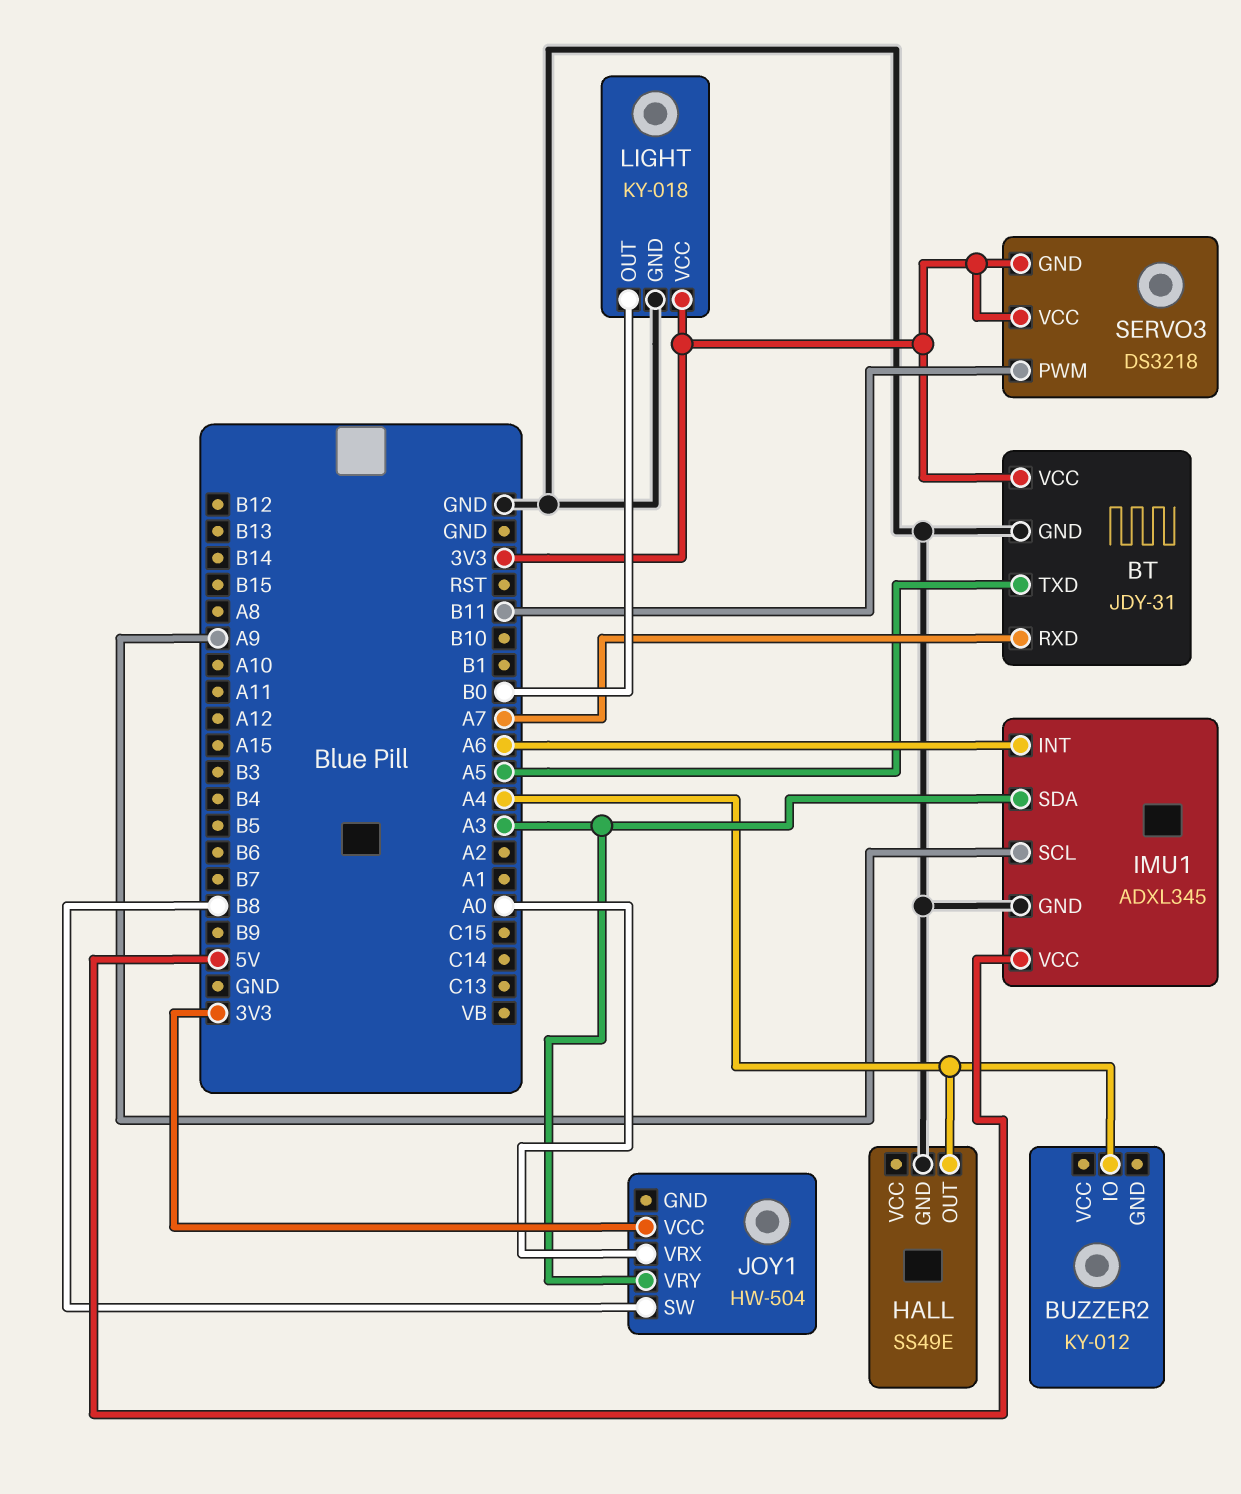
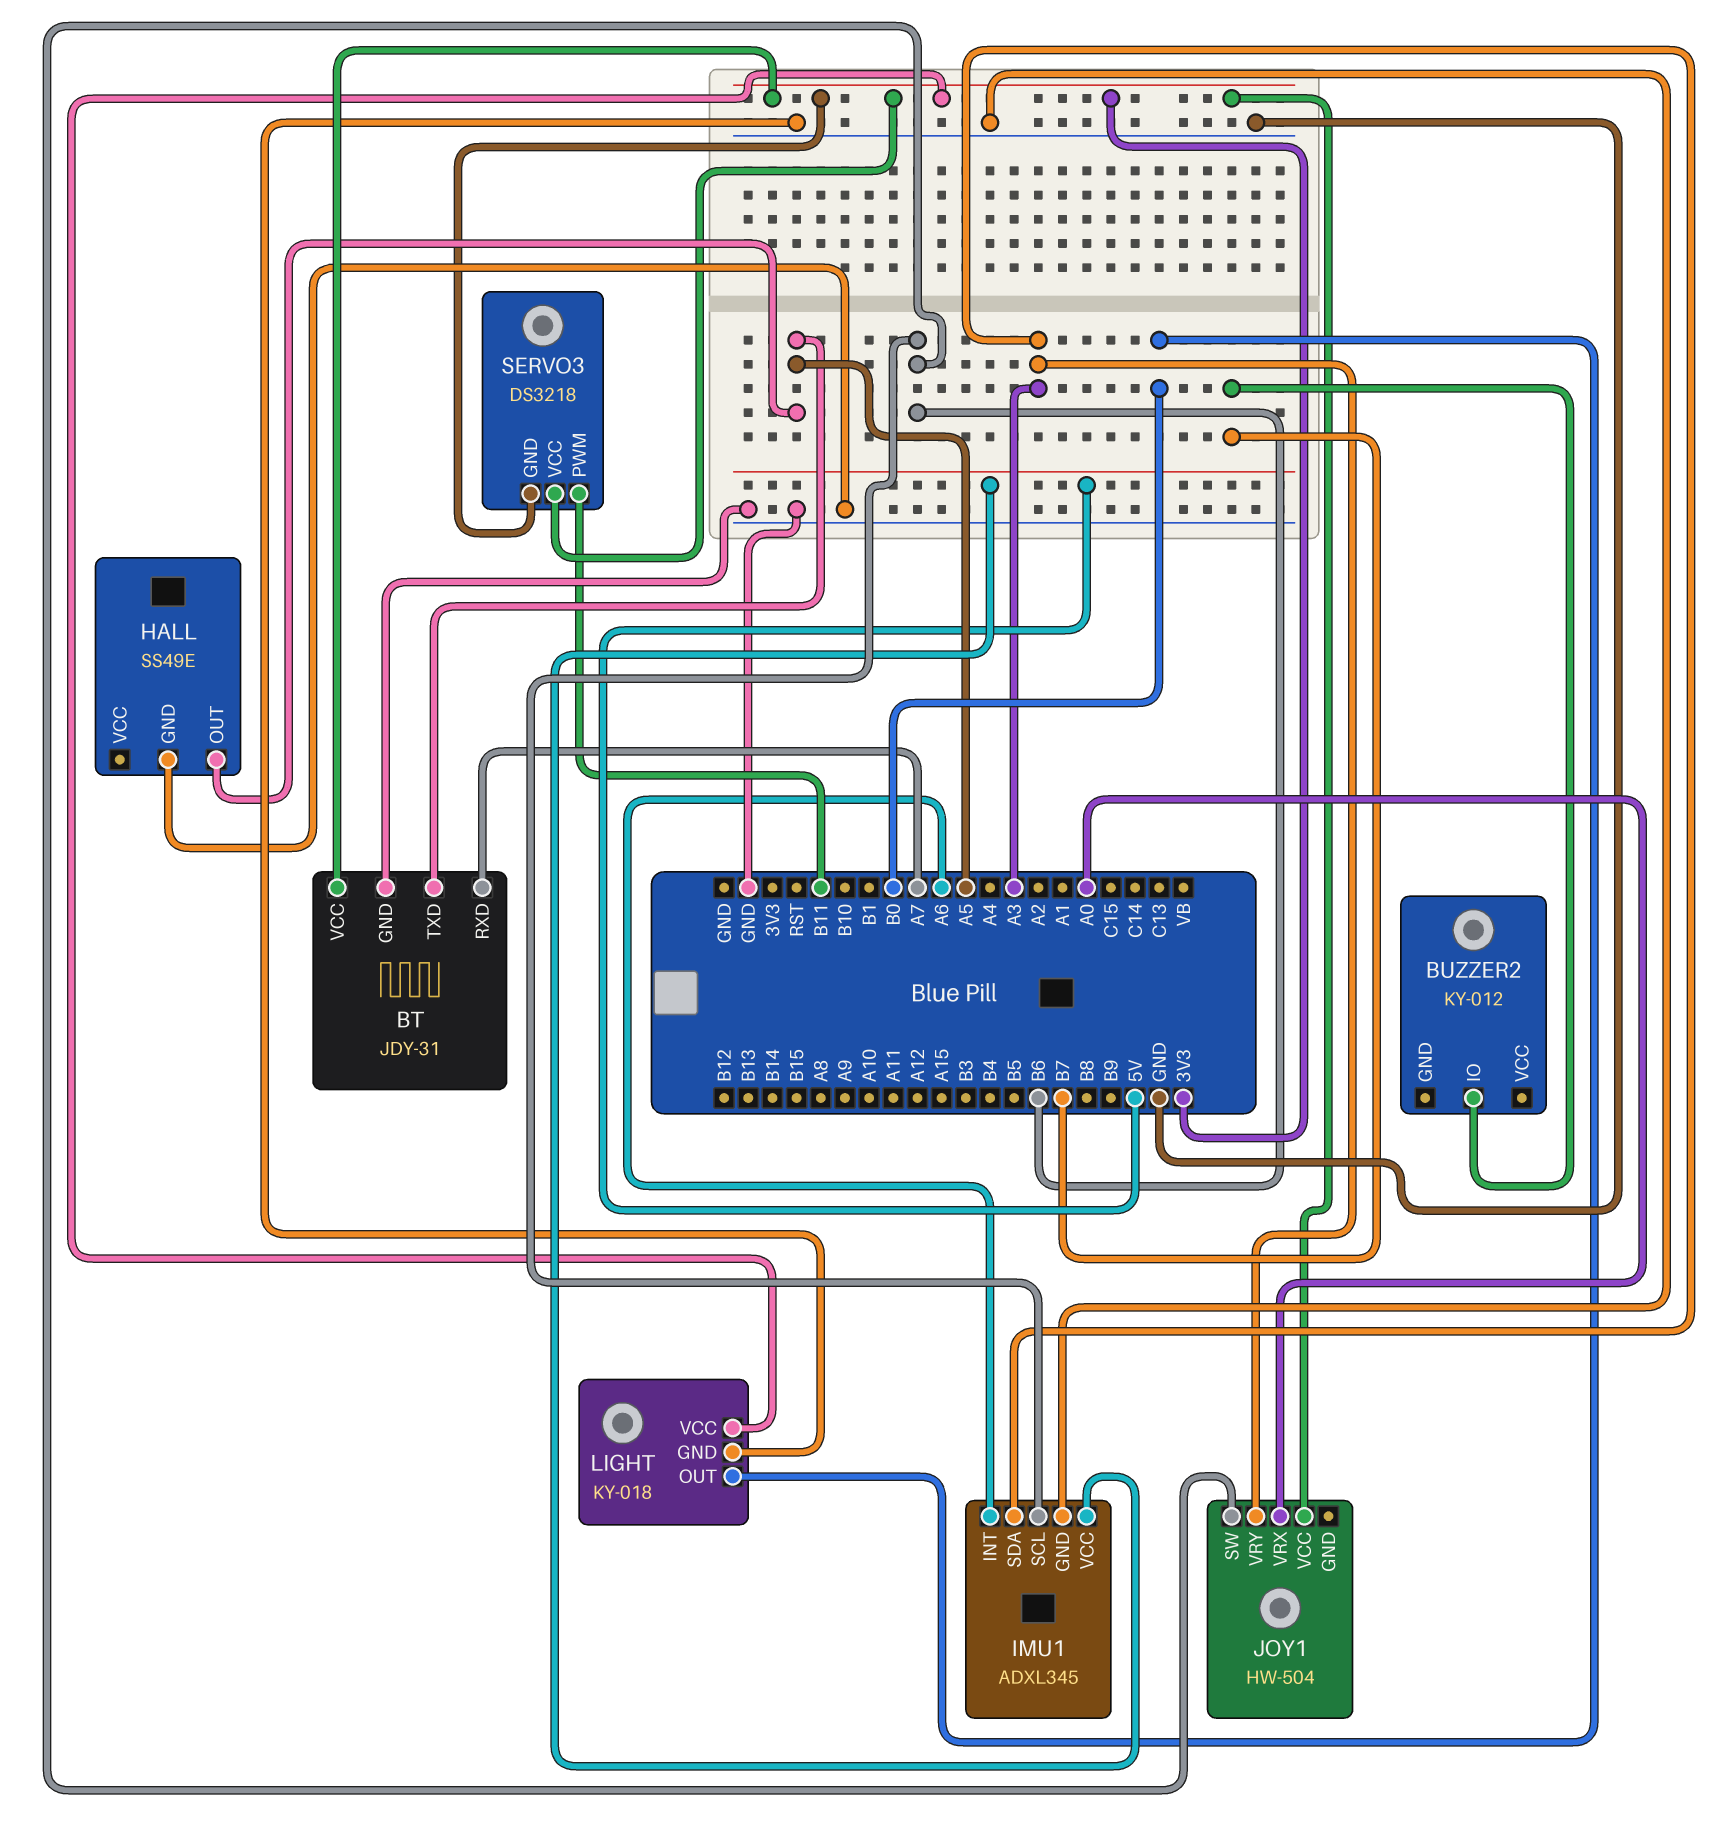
BUZZER2 pin IO: A4 -> B7
HALL pin OUT: A4 -> A5
IMU1 pin SCL: A9 -> B6
JOY1 pin SW: B8 -> B6

